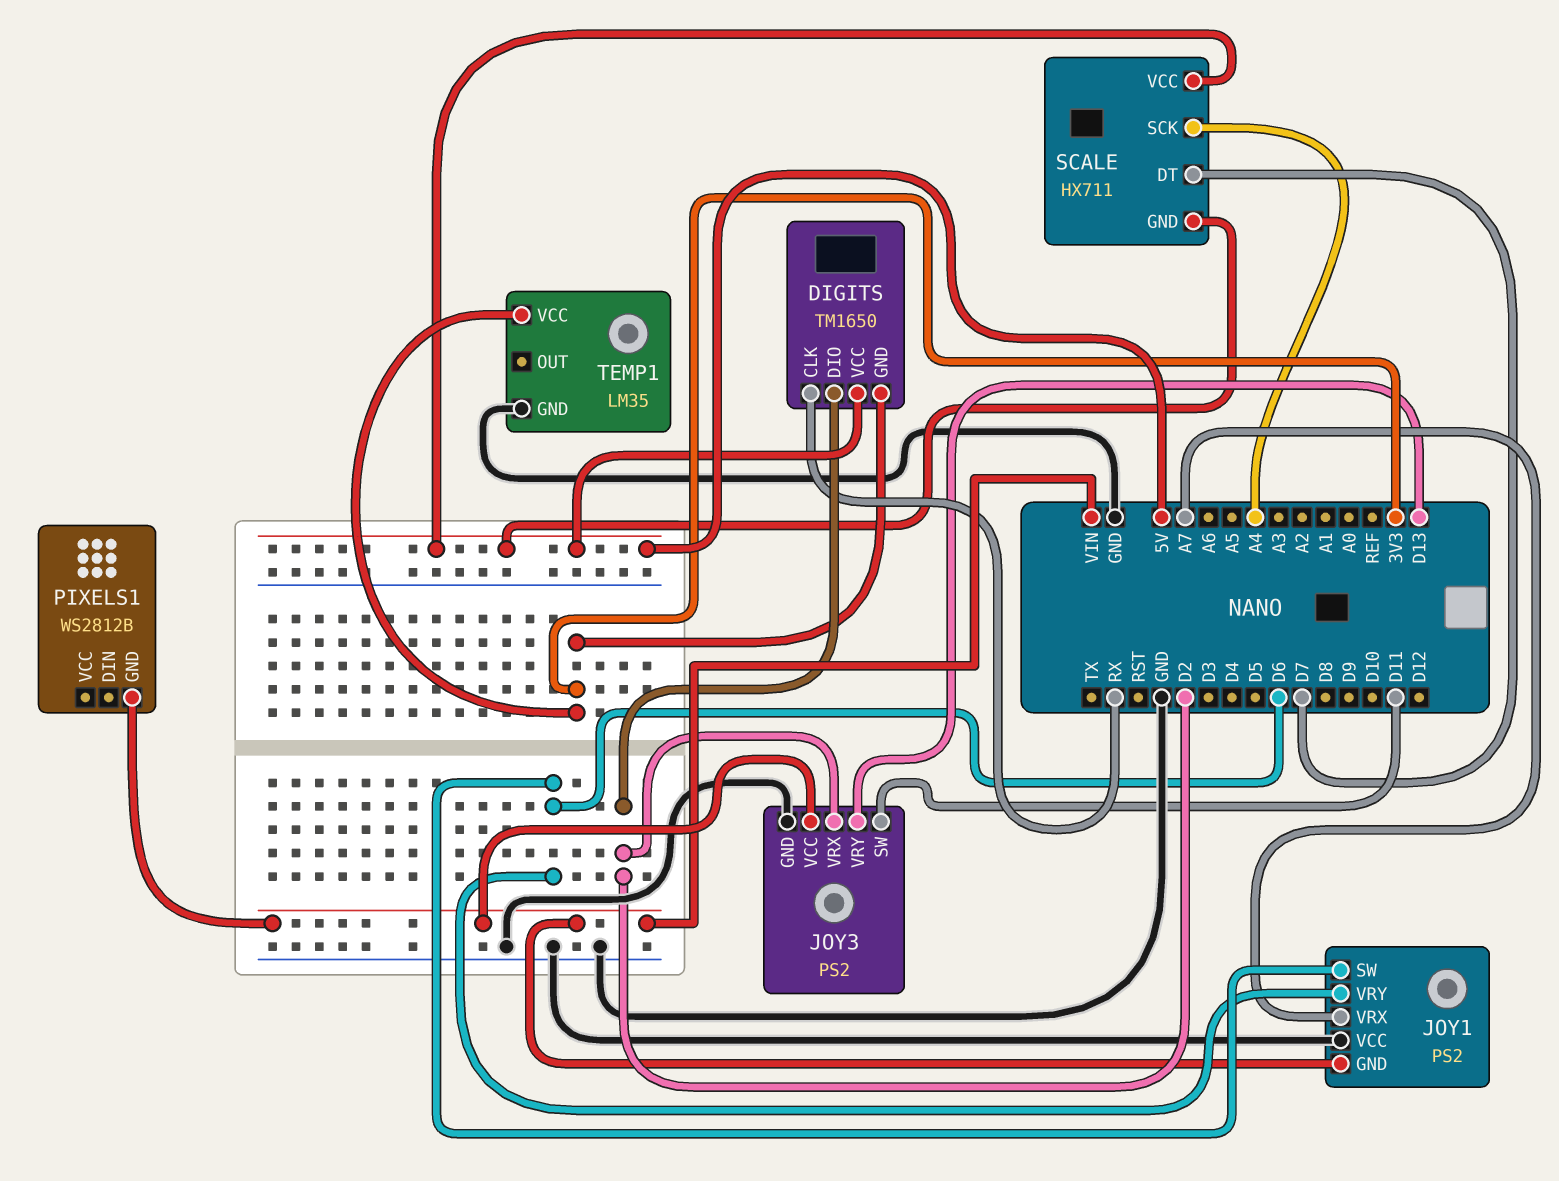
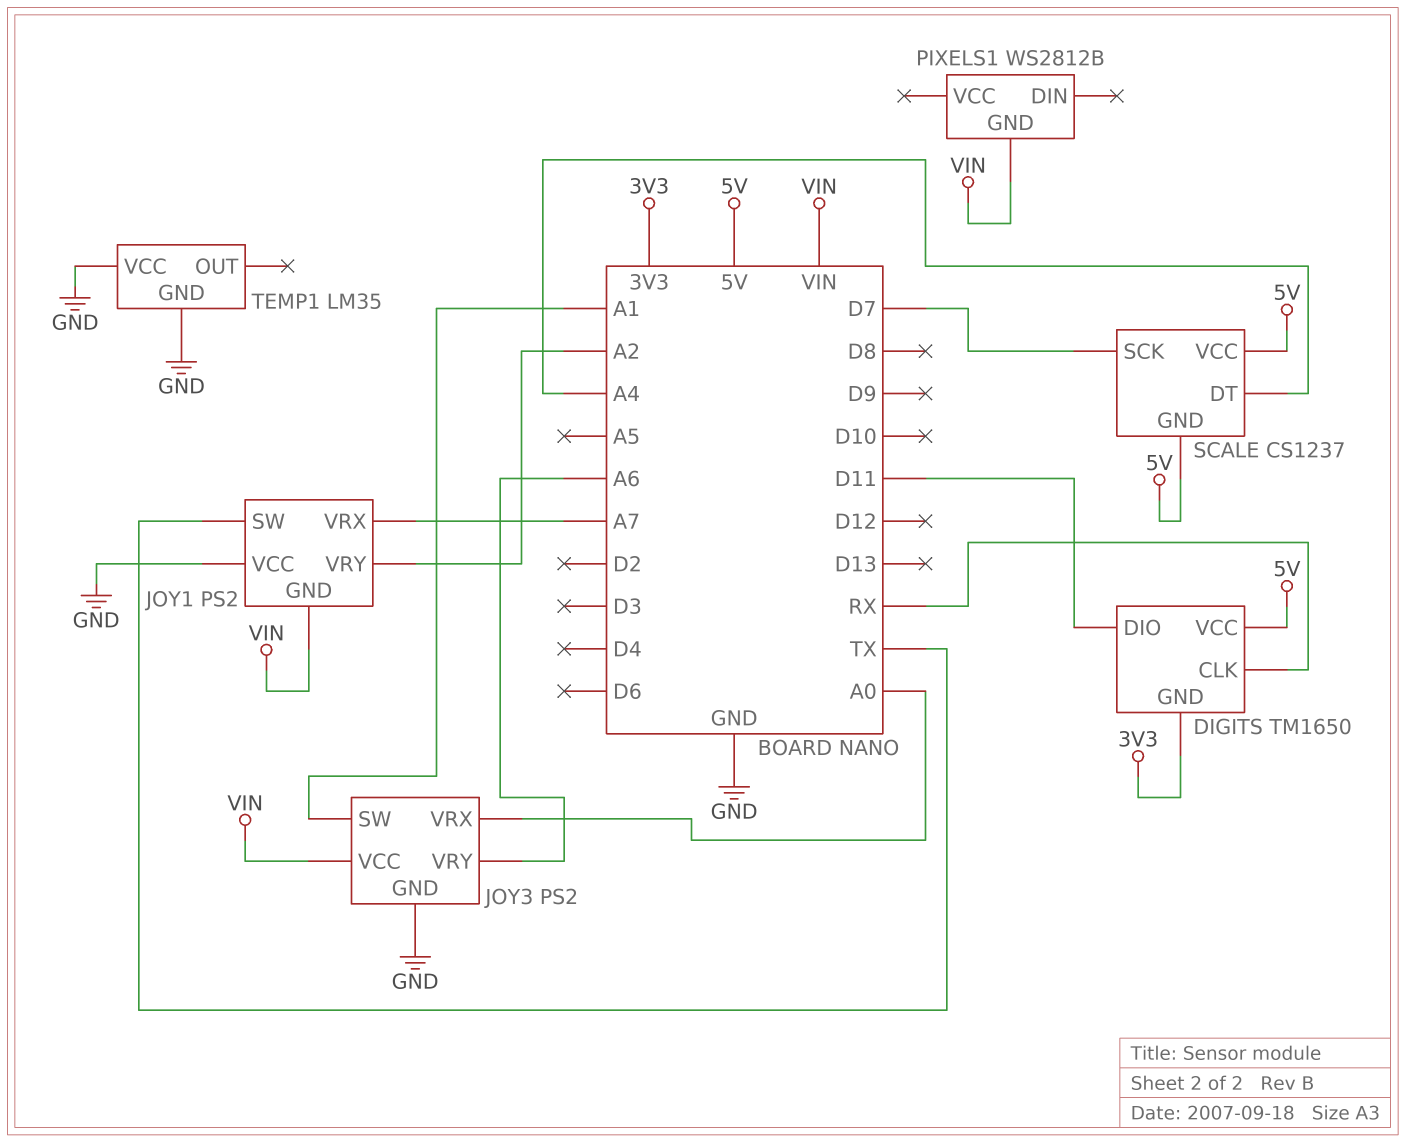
DIGITS pin DIO: D2 -> D11
JOY1 pin SW: D6 -> TX
JOY1 pin VRY: D6 -> A2
JOY3 pin SW: D11 -> A1
JOY3 pin VRX: D2 -> A0
JOY3 pin VRY: D13 -> A6
SCALE: HX711 -> CS1237
SCALE pin DT: D7 -> A4
SCALE pin SCK: A4 -> D7
TEMP1 pin VCC: 3V3 -> GND

